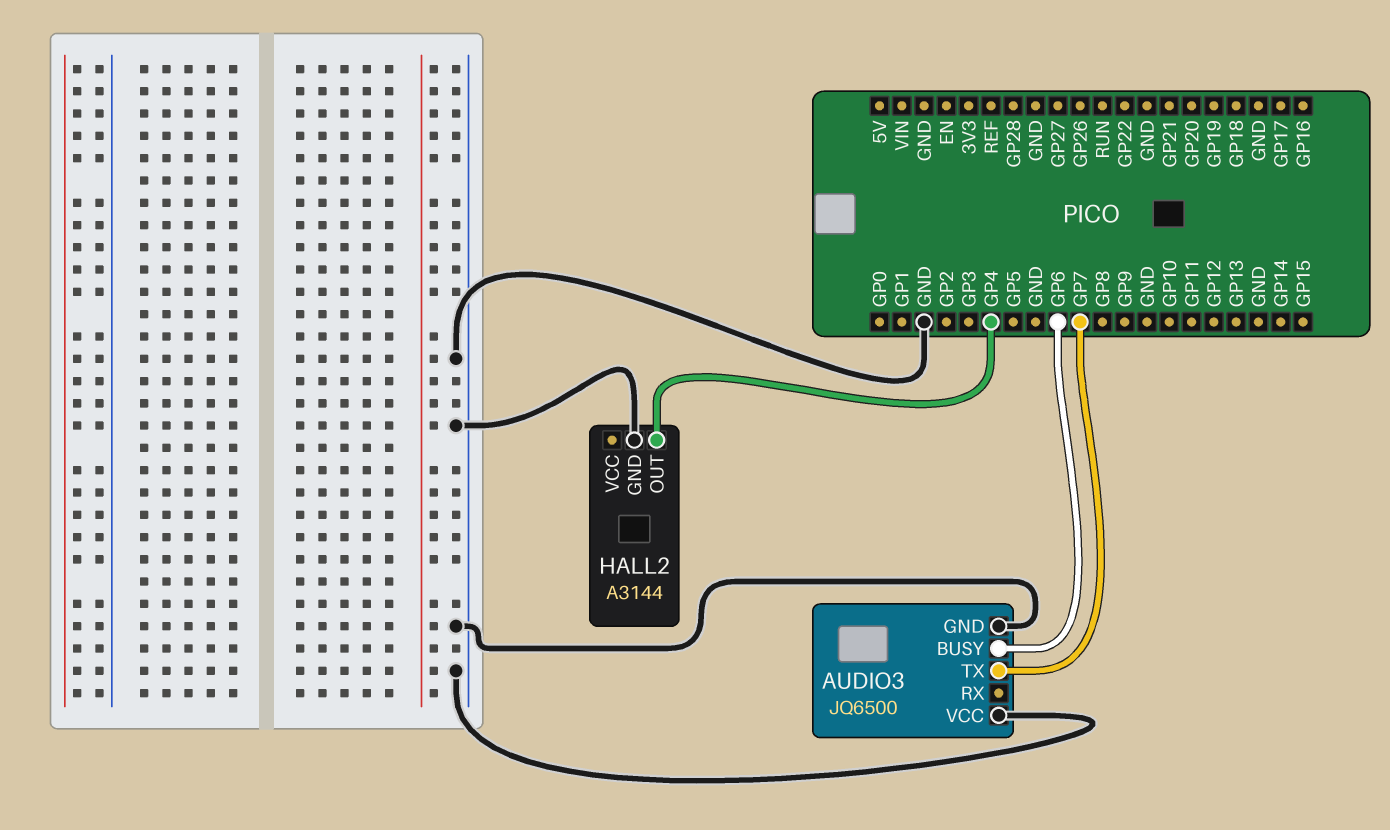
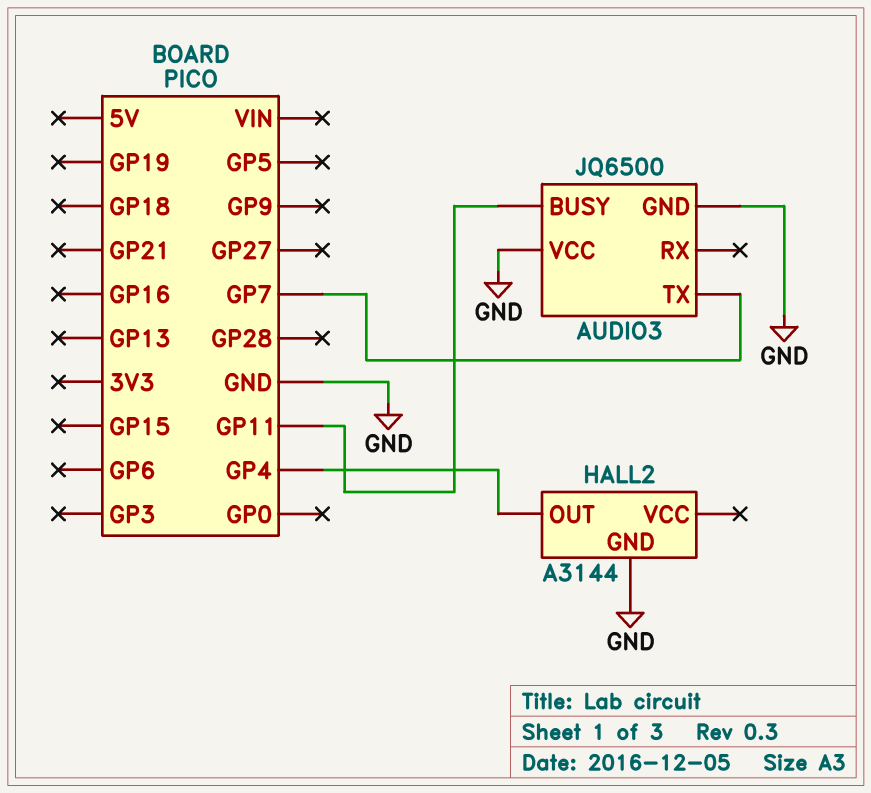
AUDIO3 pin BUSY: GP6 -> GP11

